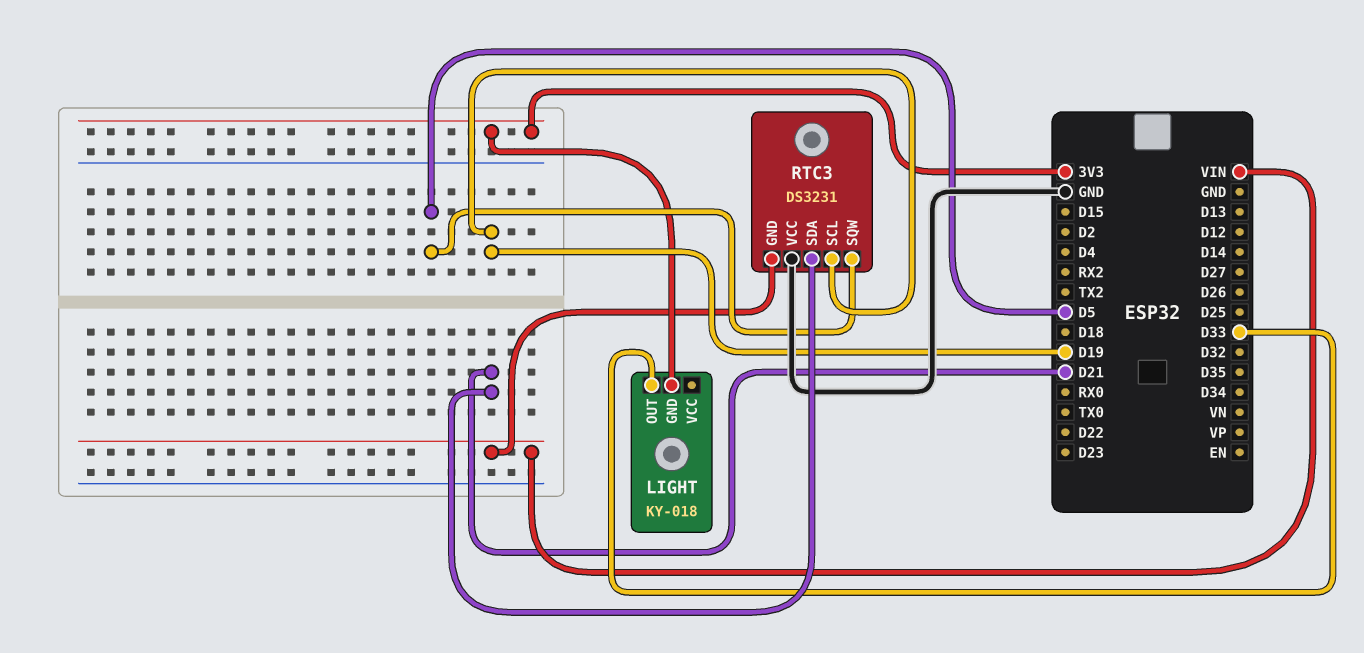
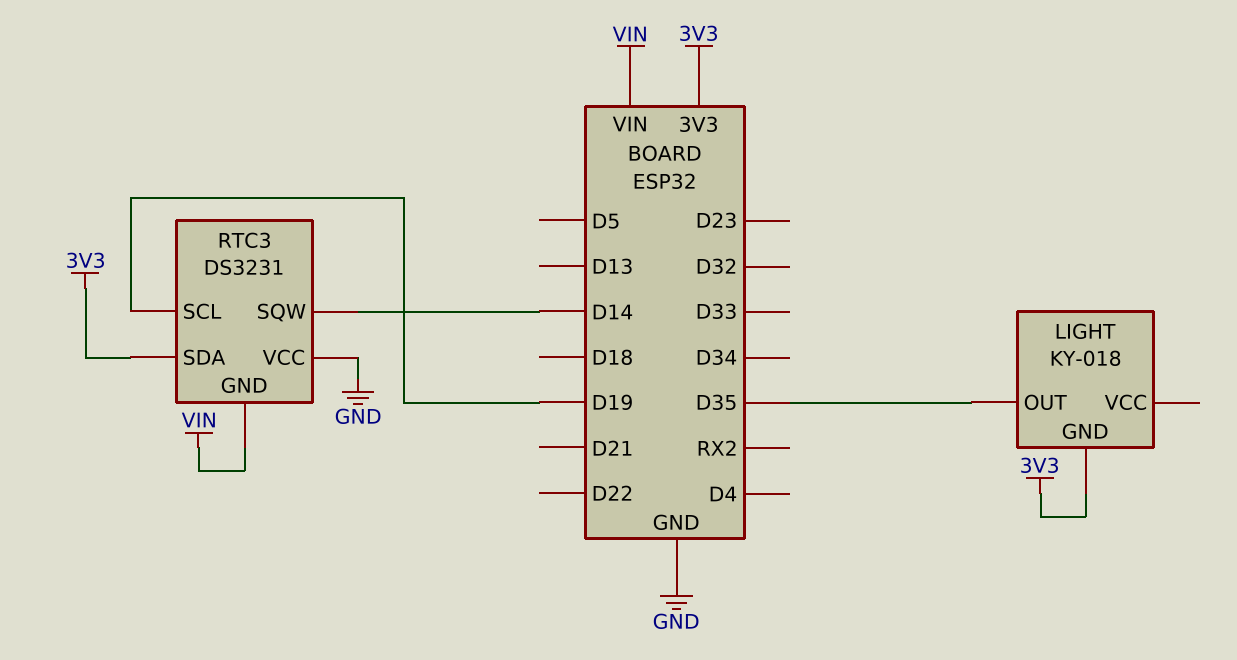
LIGHT pin OUT: D33 -> D35
RTC3 pin SDA: D21 -> 3V3
RTC3 pin SQW: D5 -> D14

